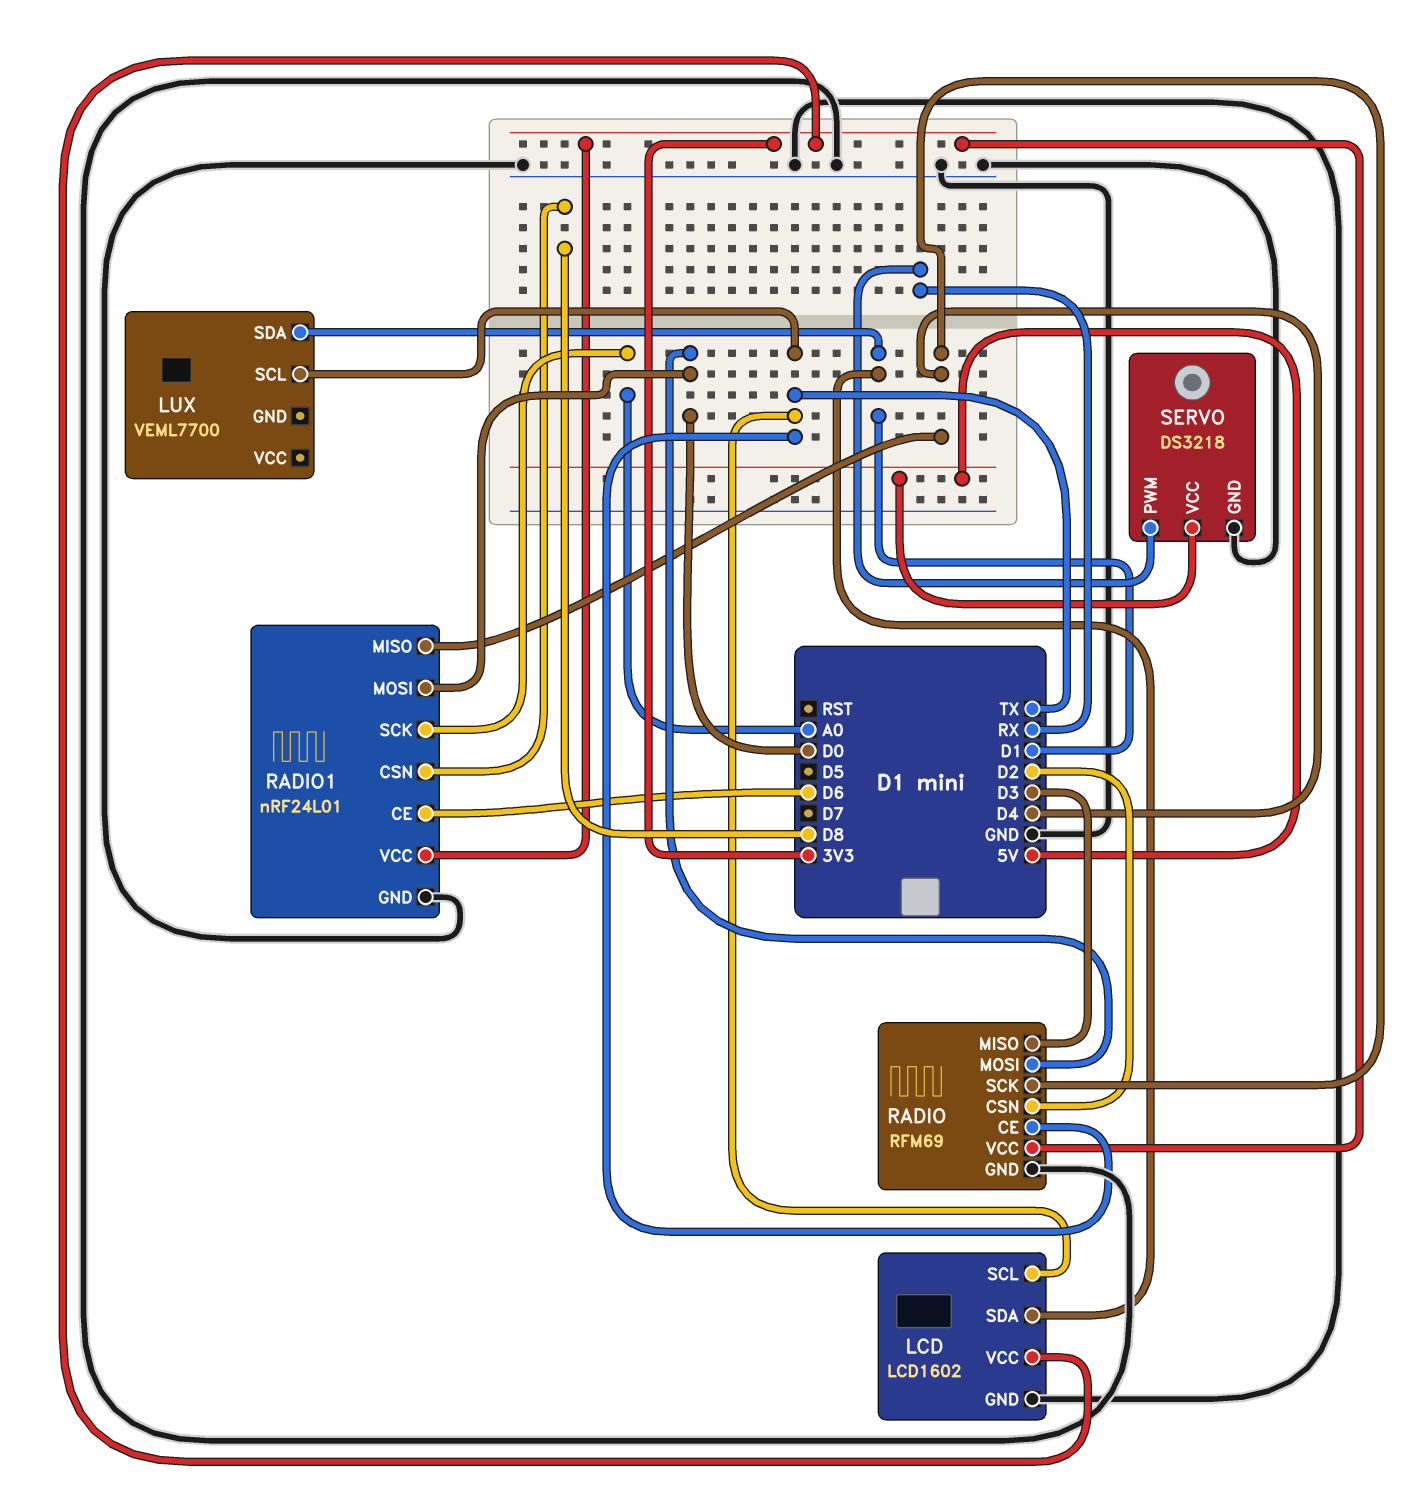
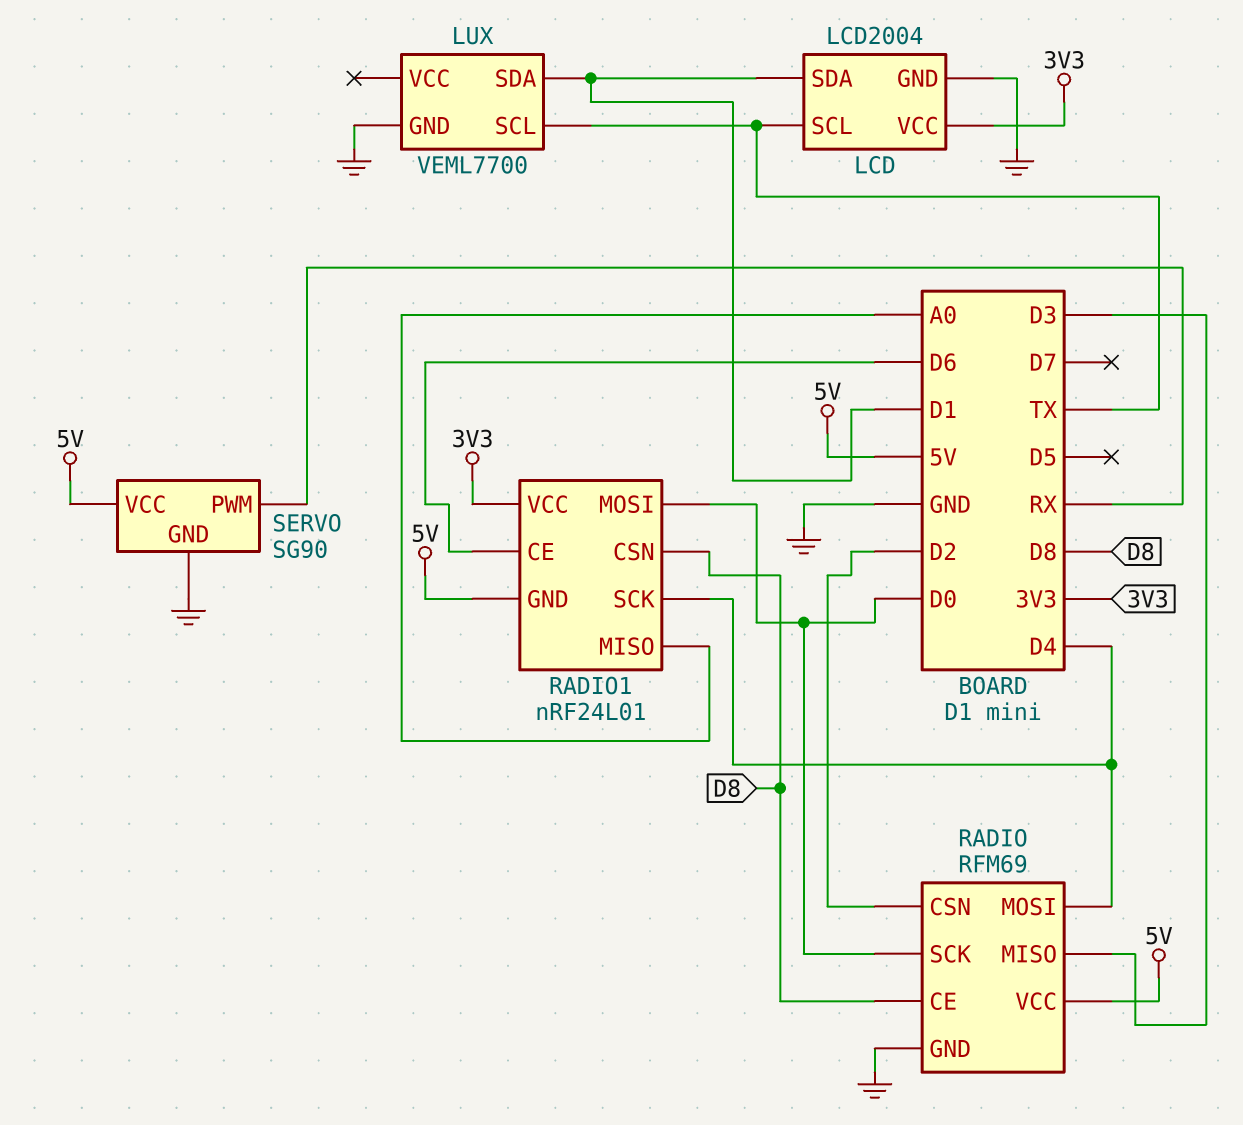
LCD: LCD1602 -> LCD2004
LUX pin GND: none -> GND
RADIO pin CE: TX -> D8
RADIO pin MOSI: D0 -> D4
RADIO pin SCK: D4 -> D0
RADIO pin VCC: 3V3 -> 5V
RADIO1 pin GND: GND -> 5V
RADIO1 pin MISO: D4 -> A0
RADIO1 pin SCK: A0 -> D4
SERVO: DS3218 -> SG90

